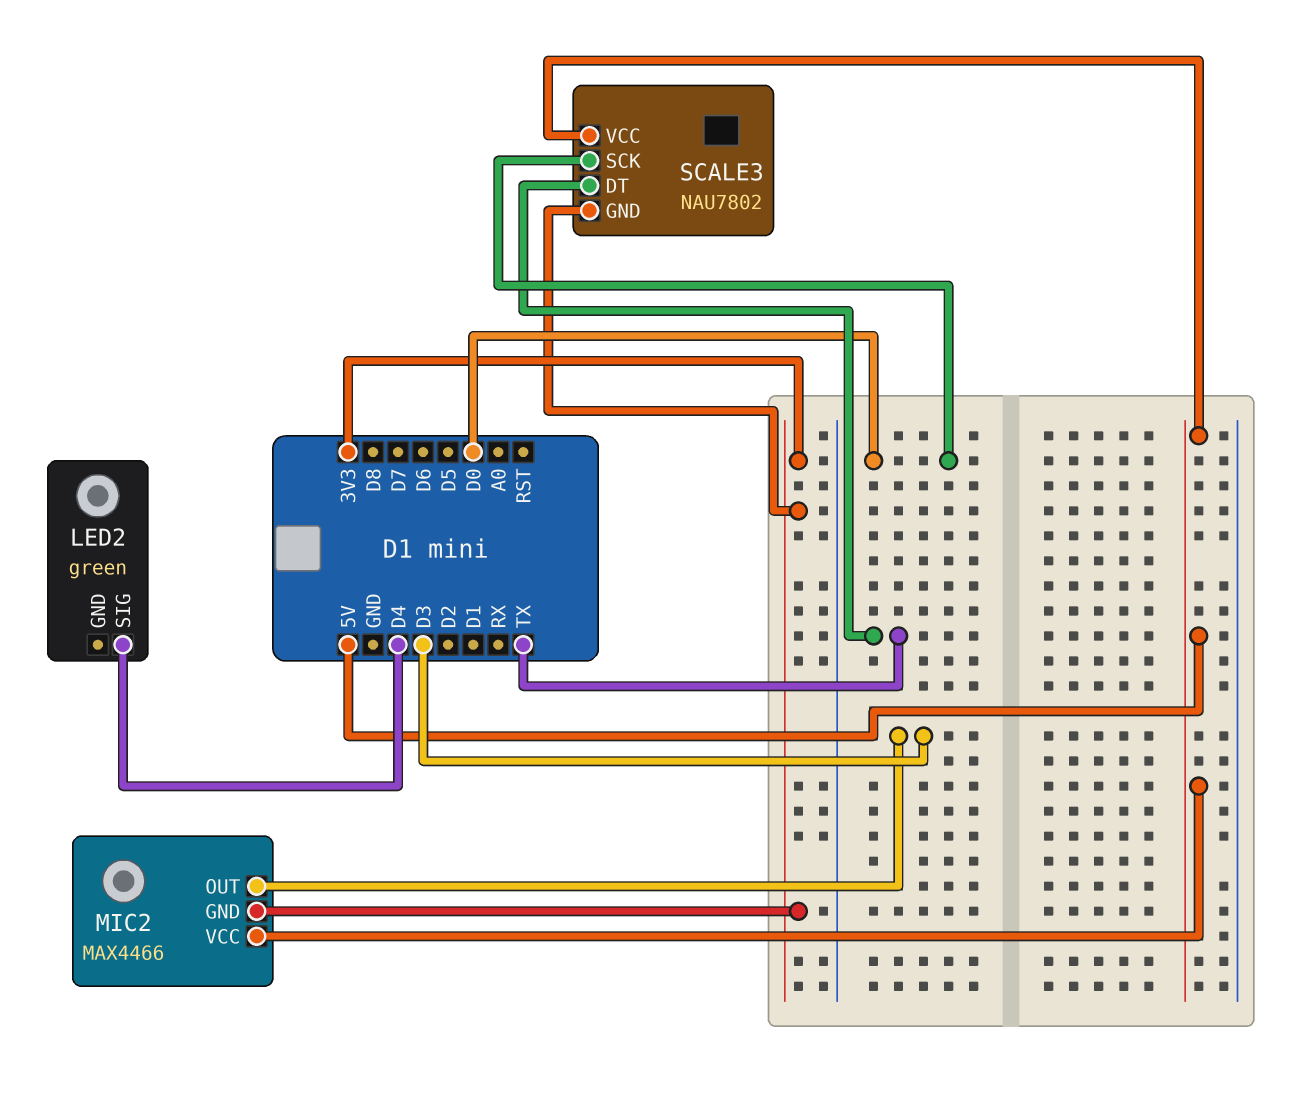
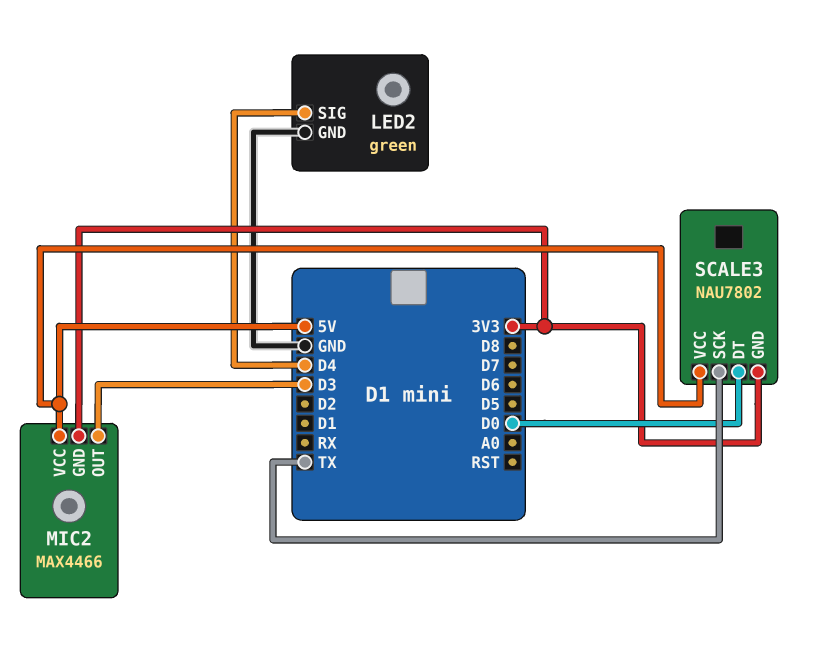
LED2 pin GND: none -> GND
SCALE3 pin DT: TX -> D0
SCALE3 pin SCK: D0 -> TX

